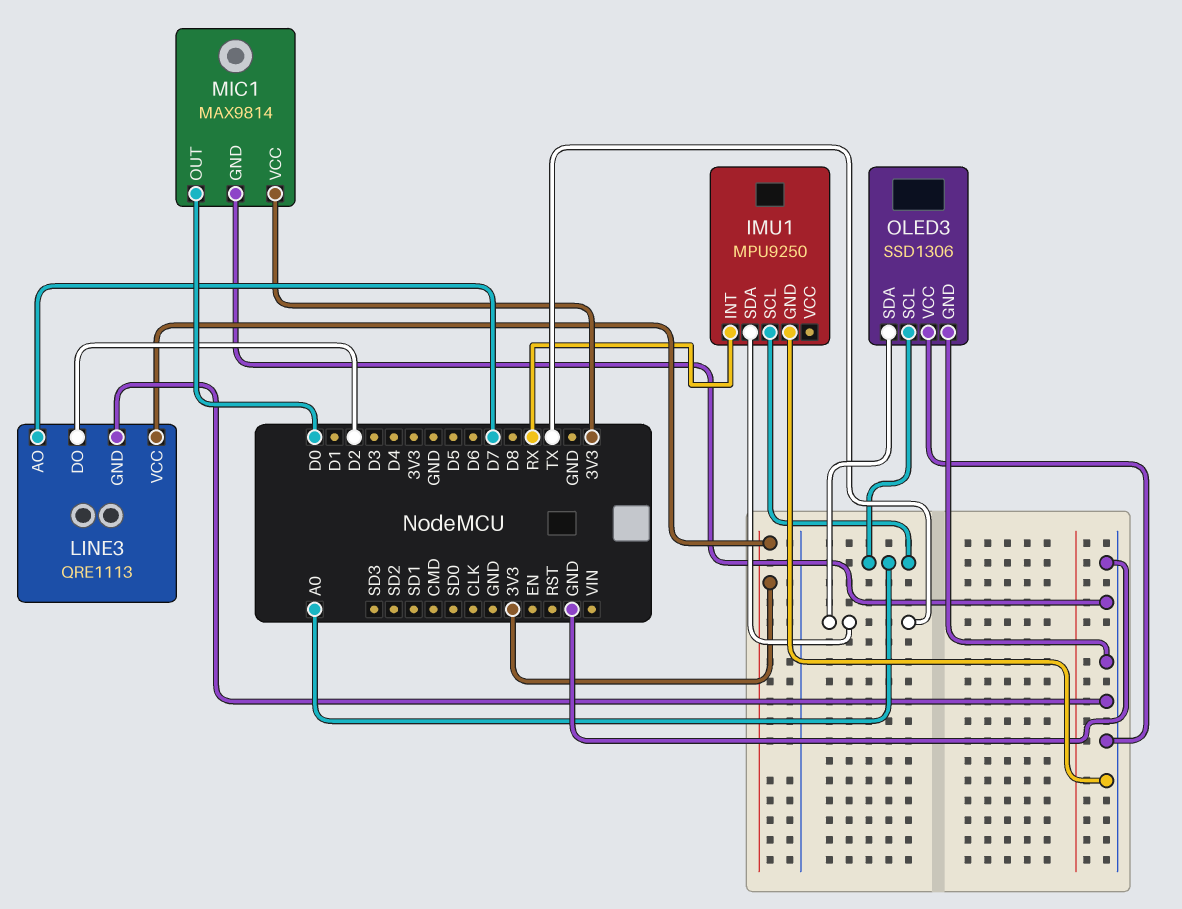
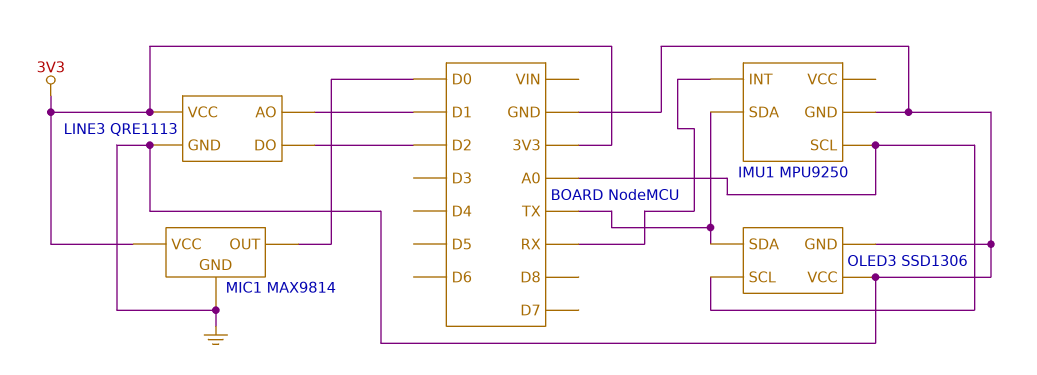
LINE3 pin AO: D7 -> D1

